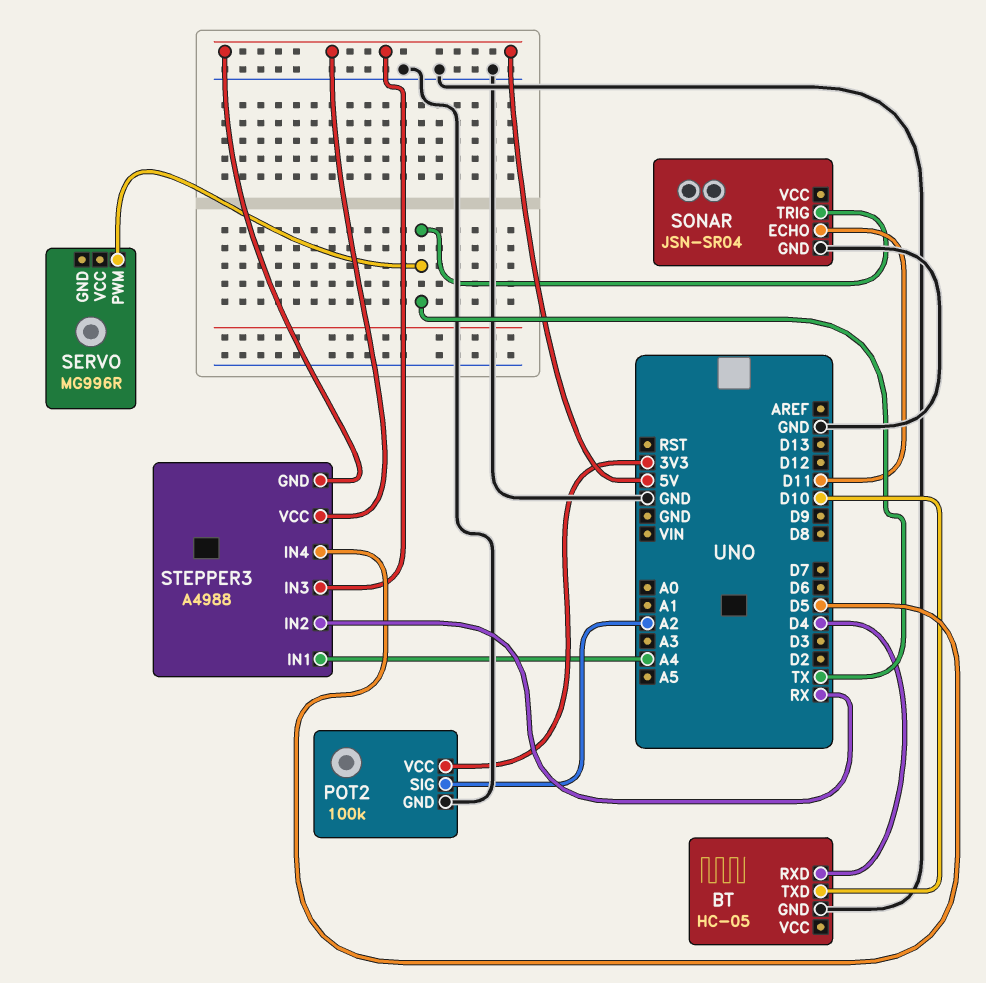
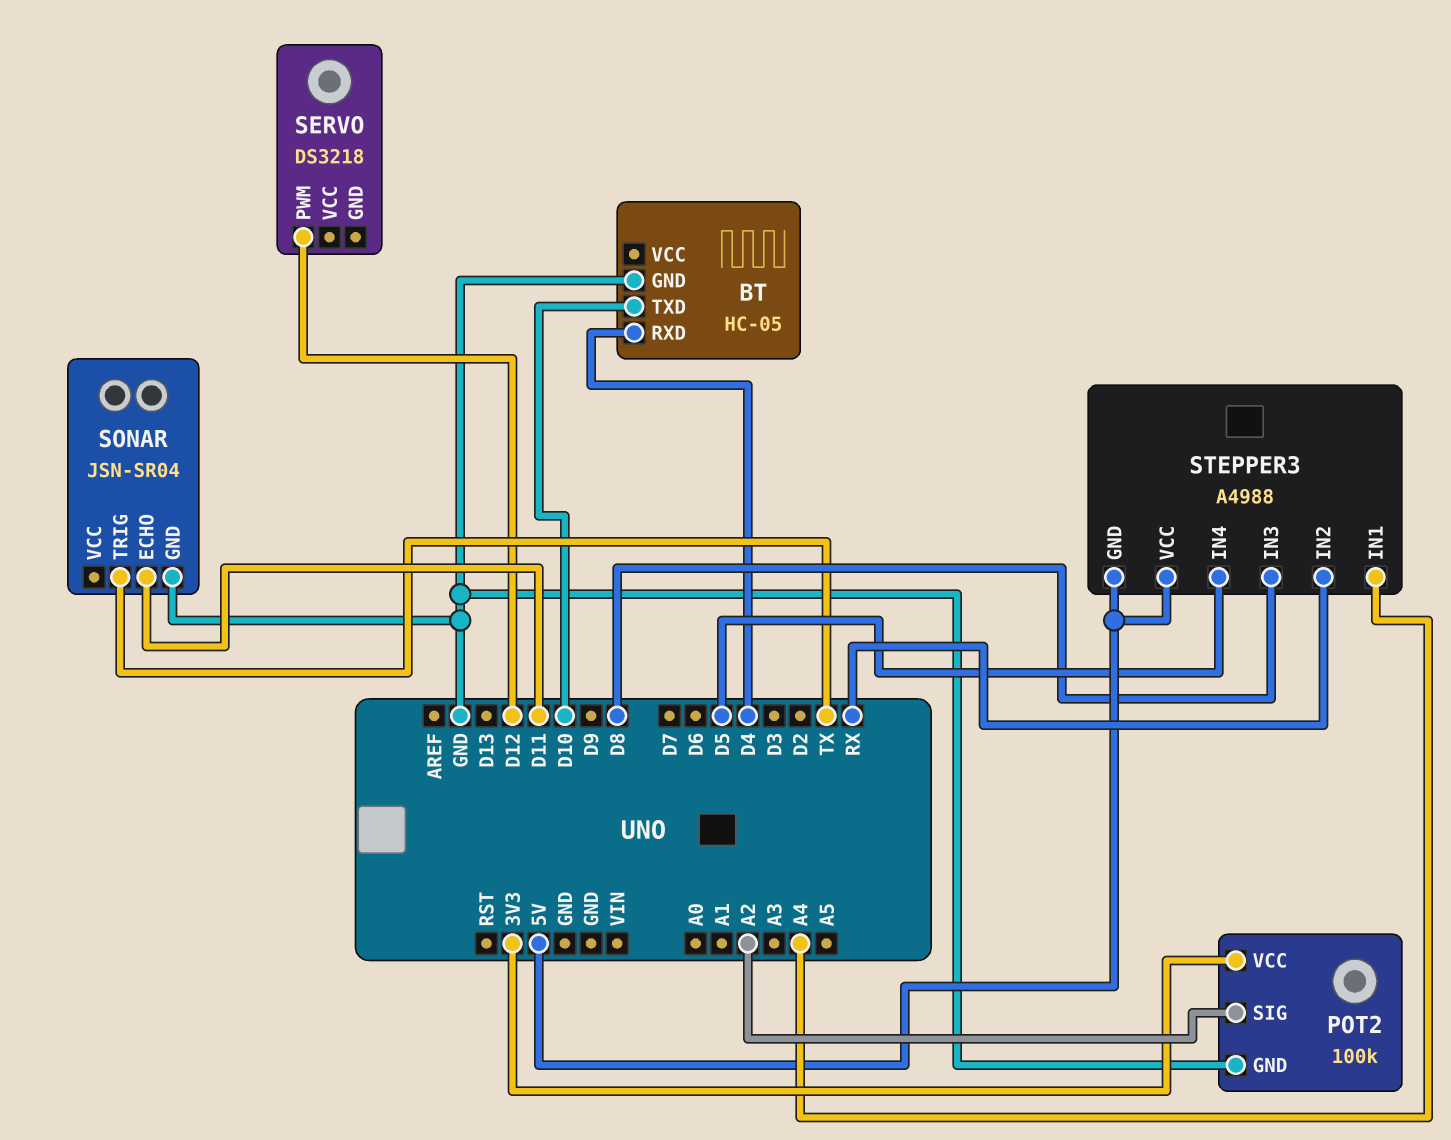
SERVO: MG996R -> DS3218
SERVO pin PWM: TX -> D12
STEPPER3 pin IN3: 5V -> D8

